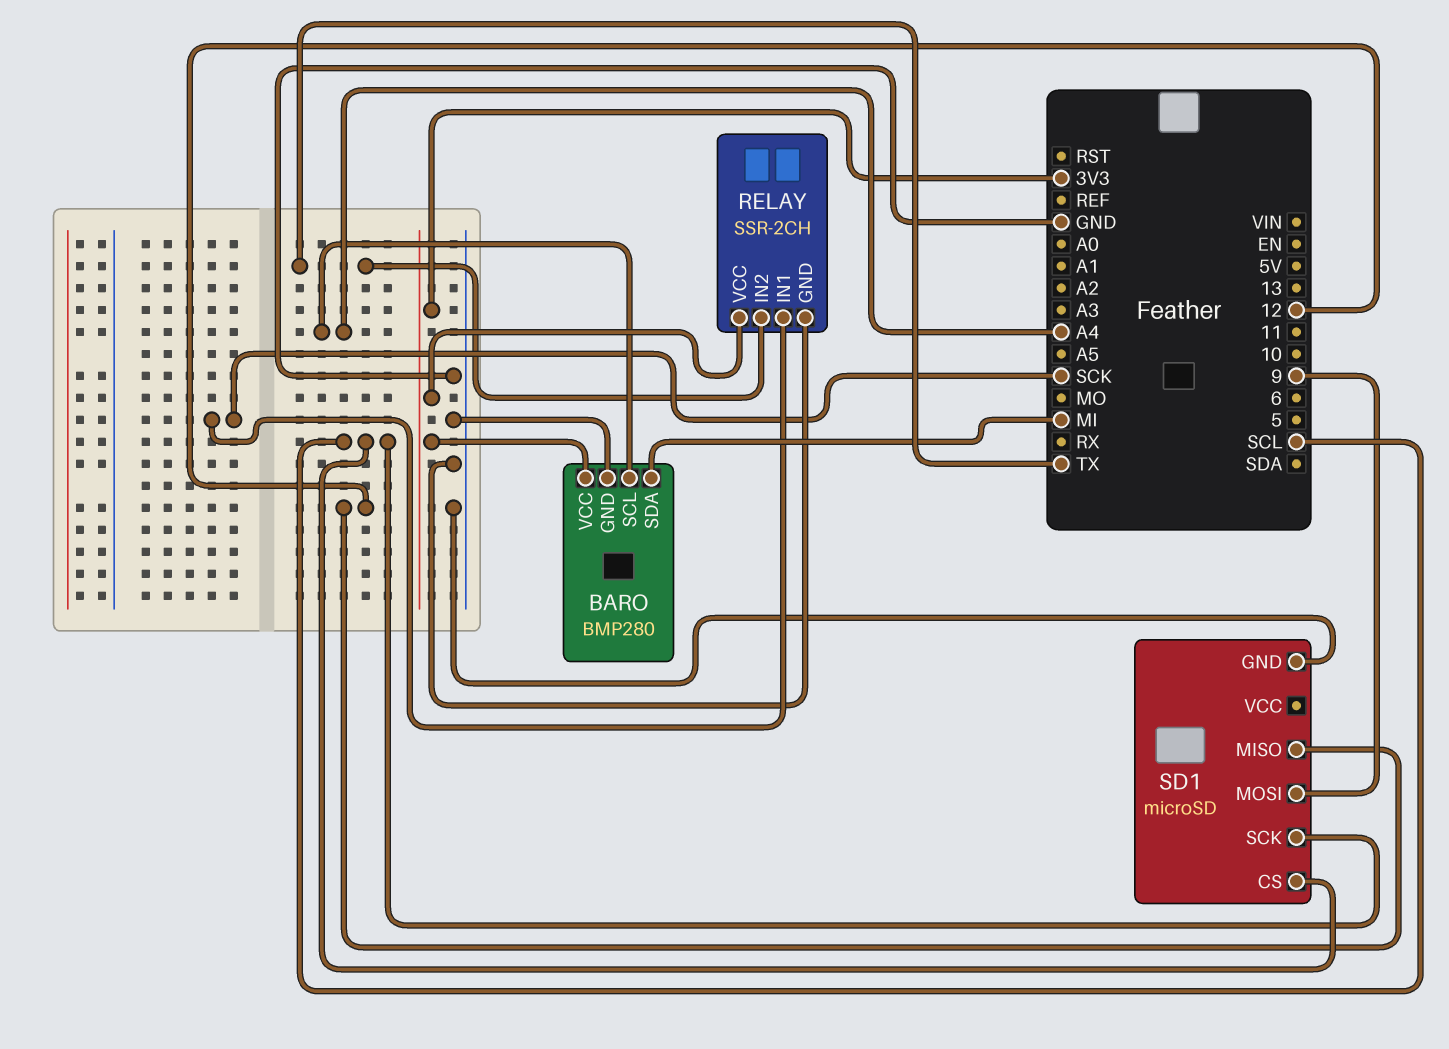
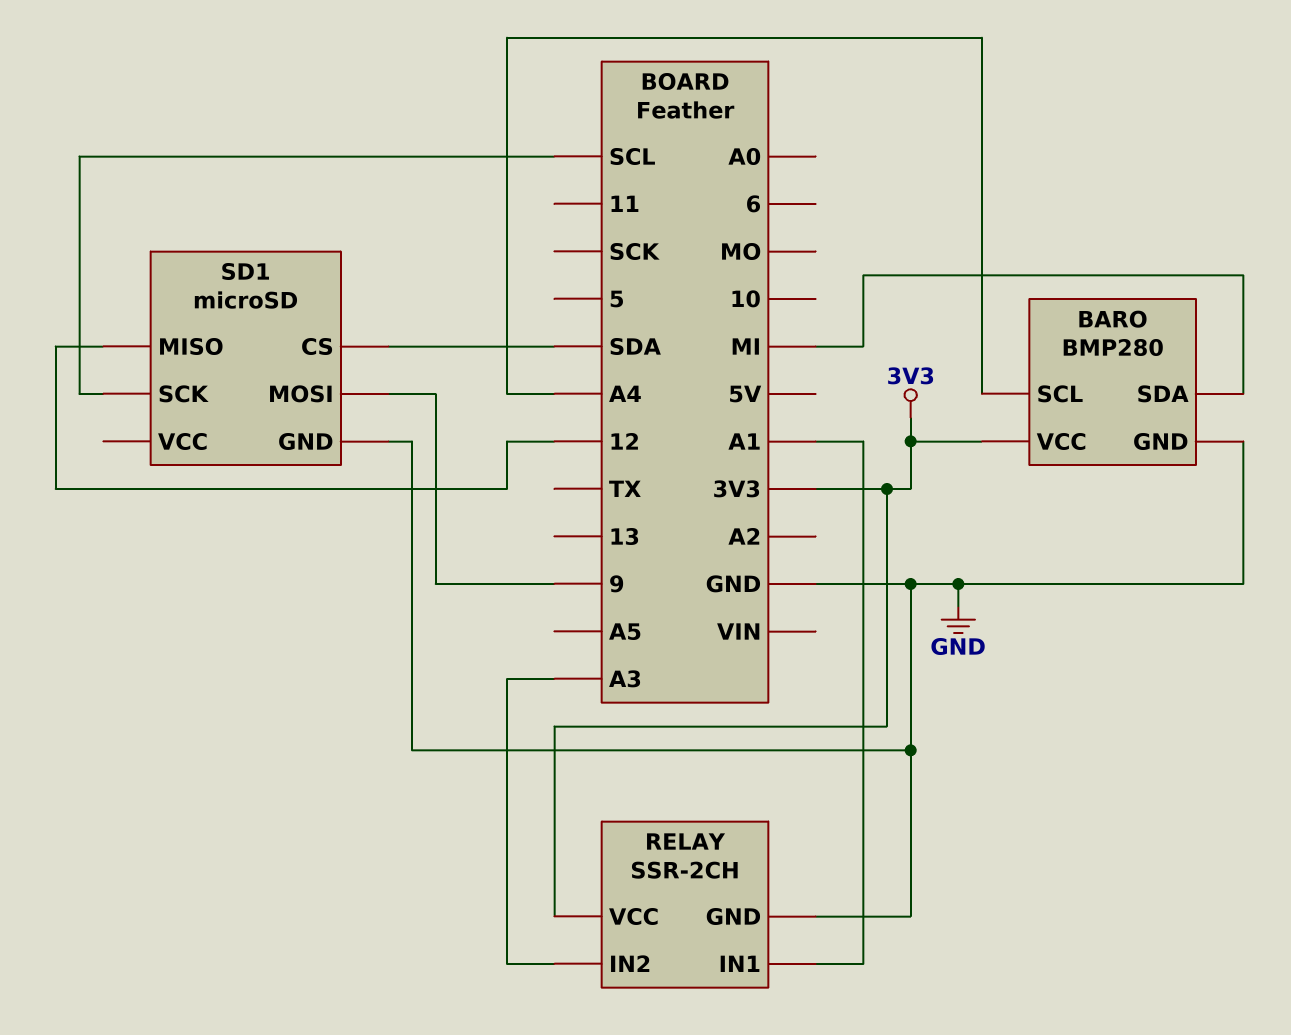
RELAY pin IN1: SCK -> A1
RELAY pin IN2: TX -> A3
SD1 pin CS: SCL -> SDA

